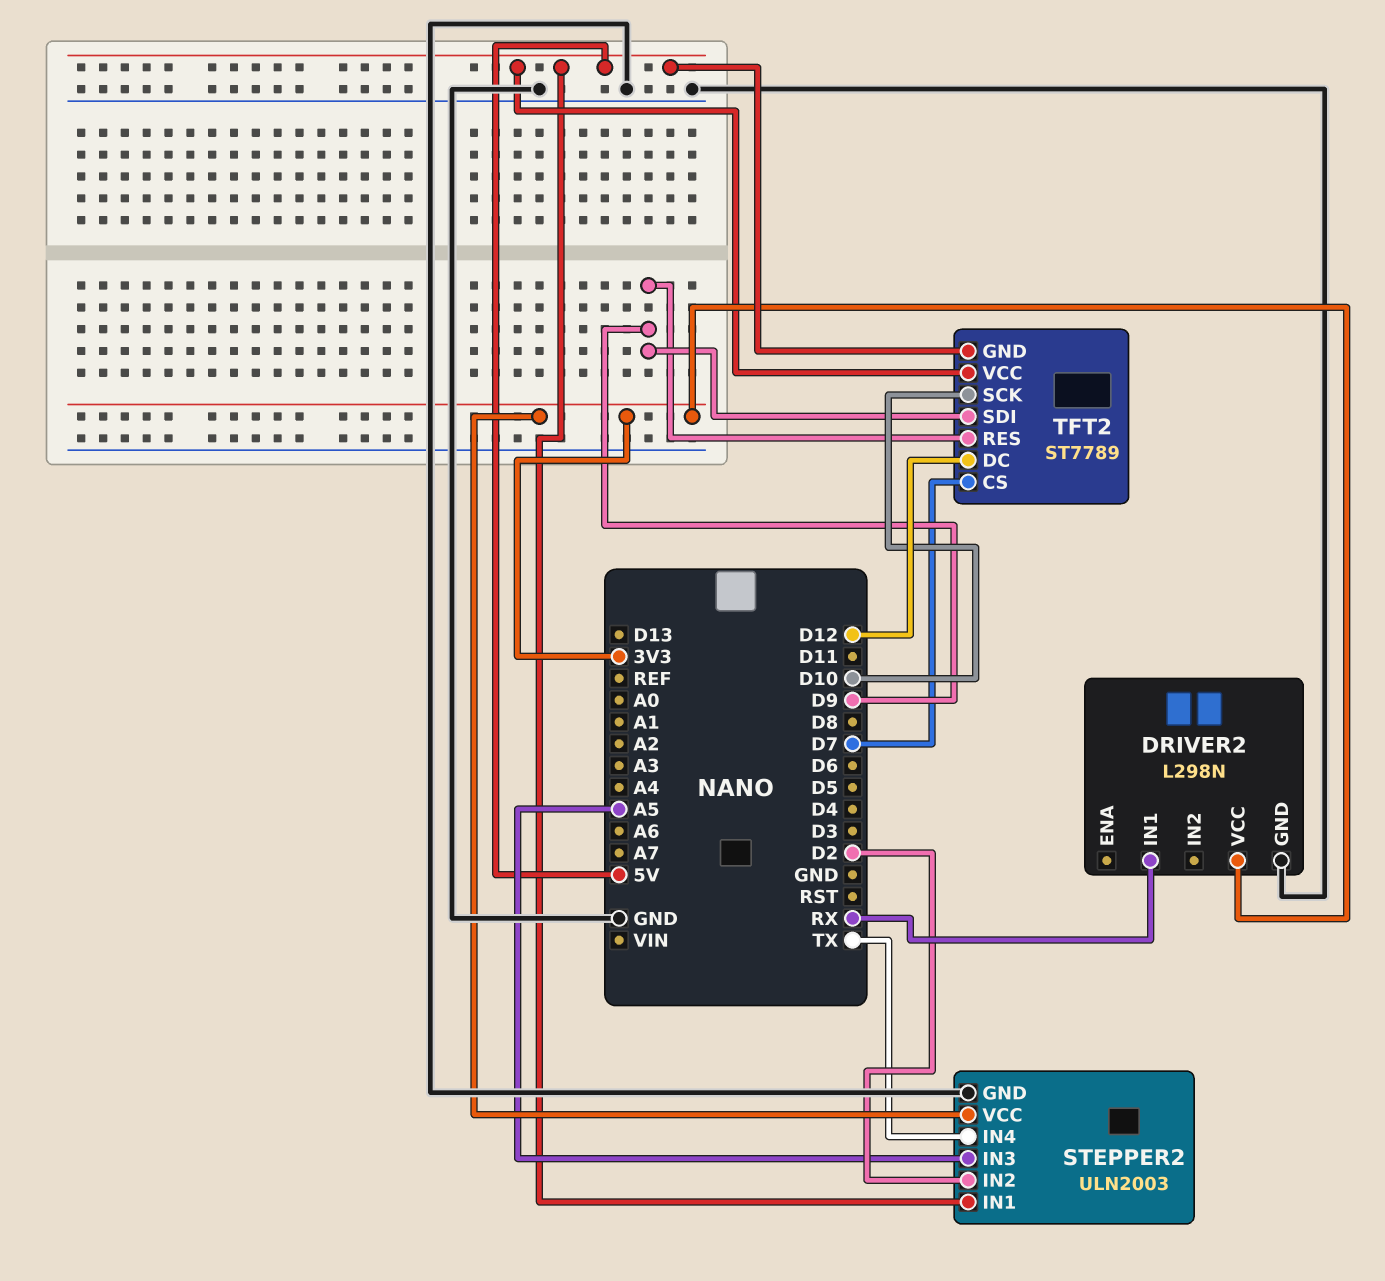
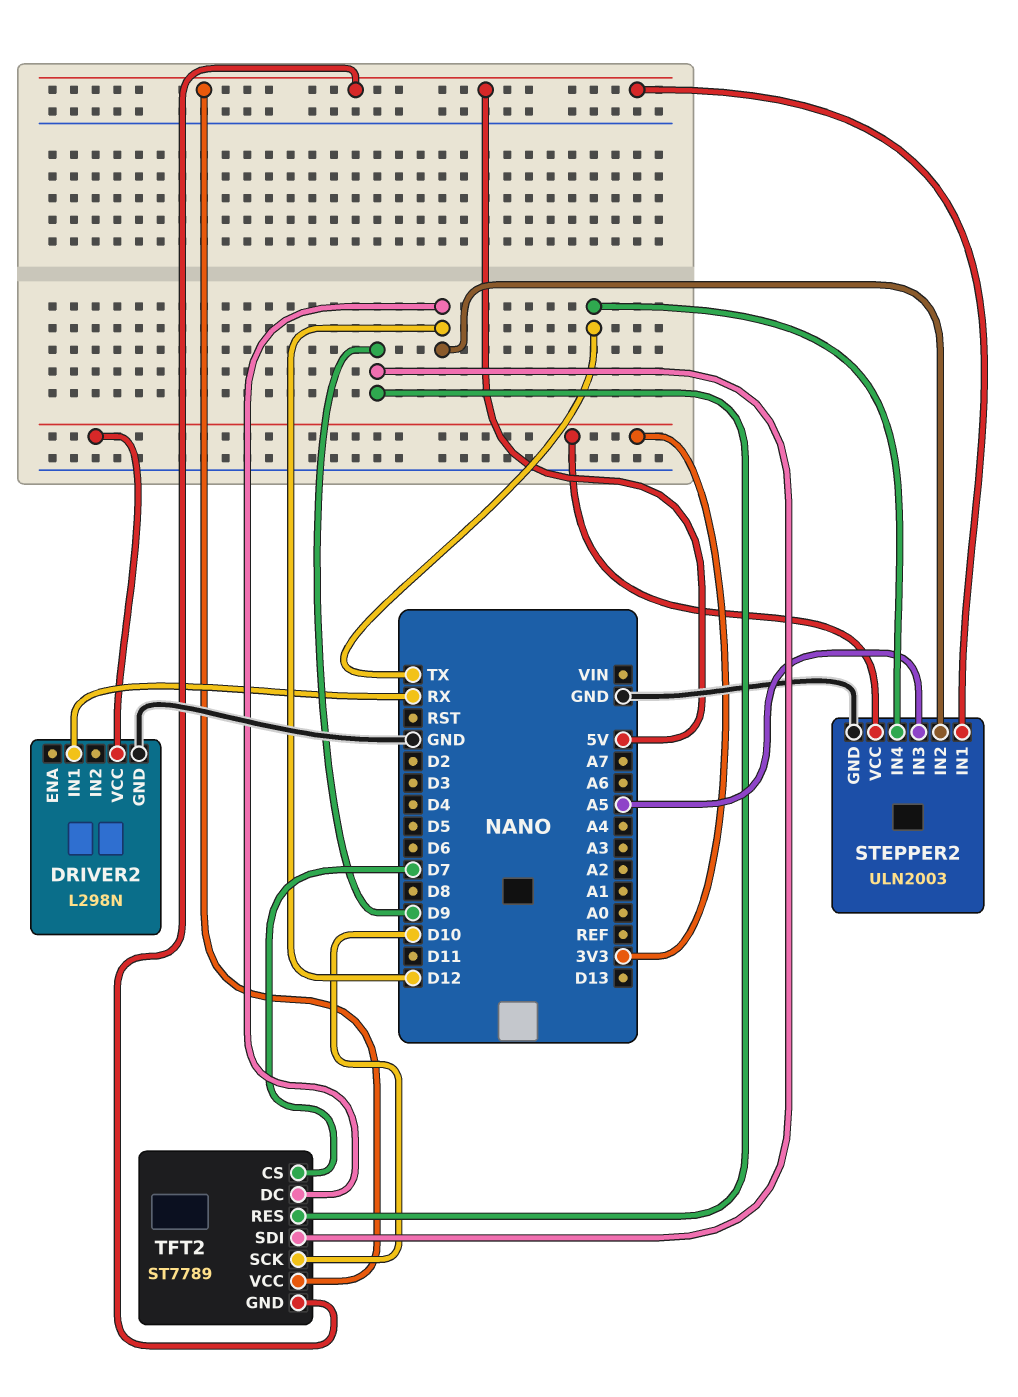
STEPPER2 pin IN2: D2 -> D12

